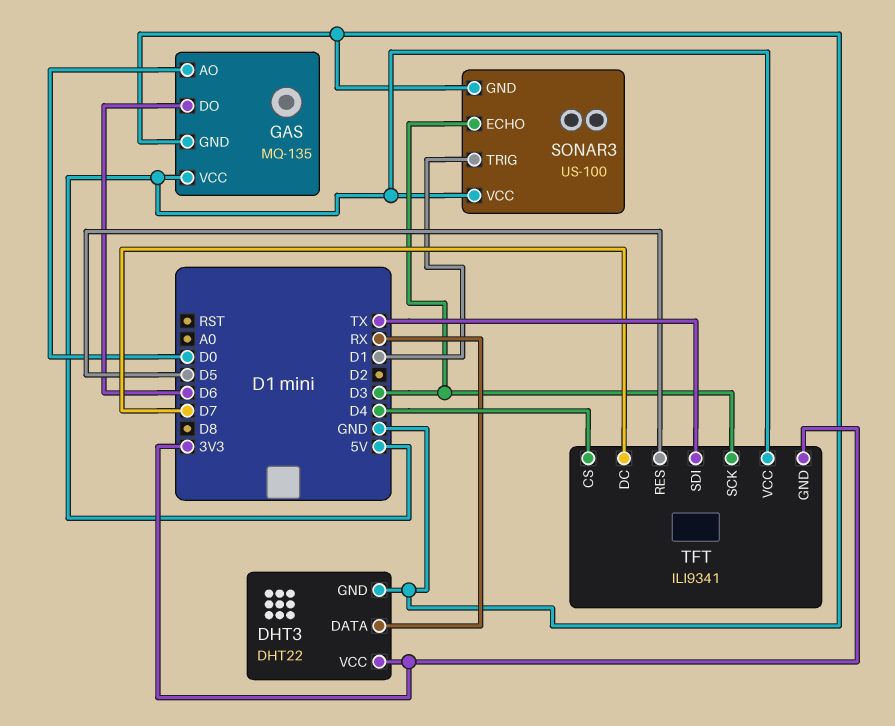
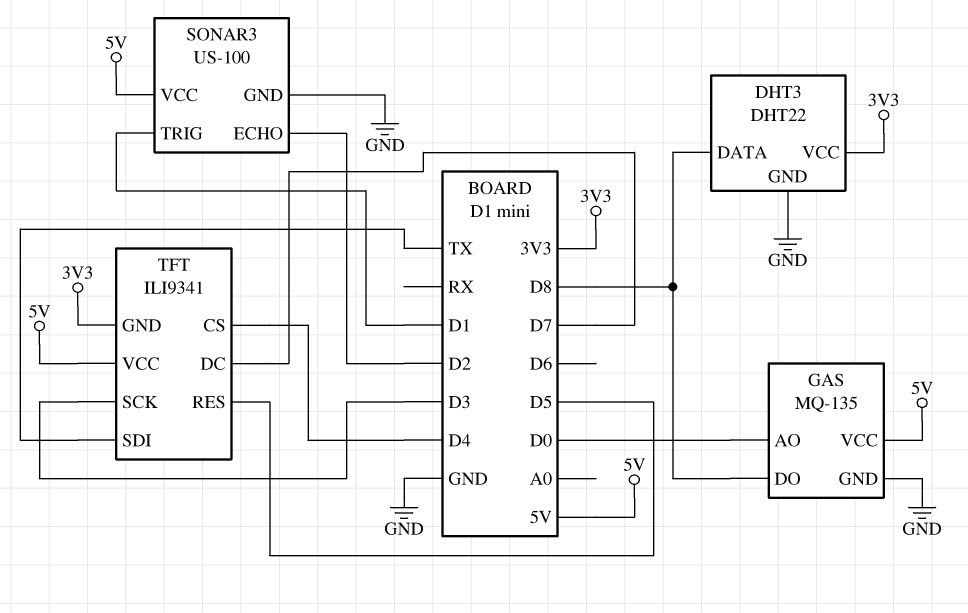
DHT3 pin DATA: RX -> D8
GAS pin DO: D6 -> D8
SONAR3 pin ECHO: D3 -> D2

